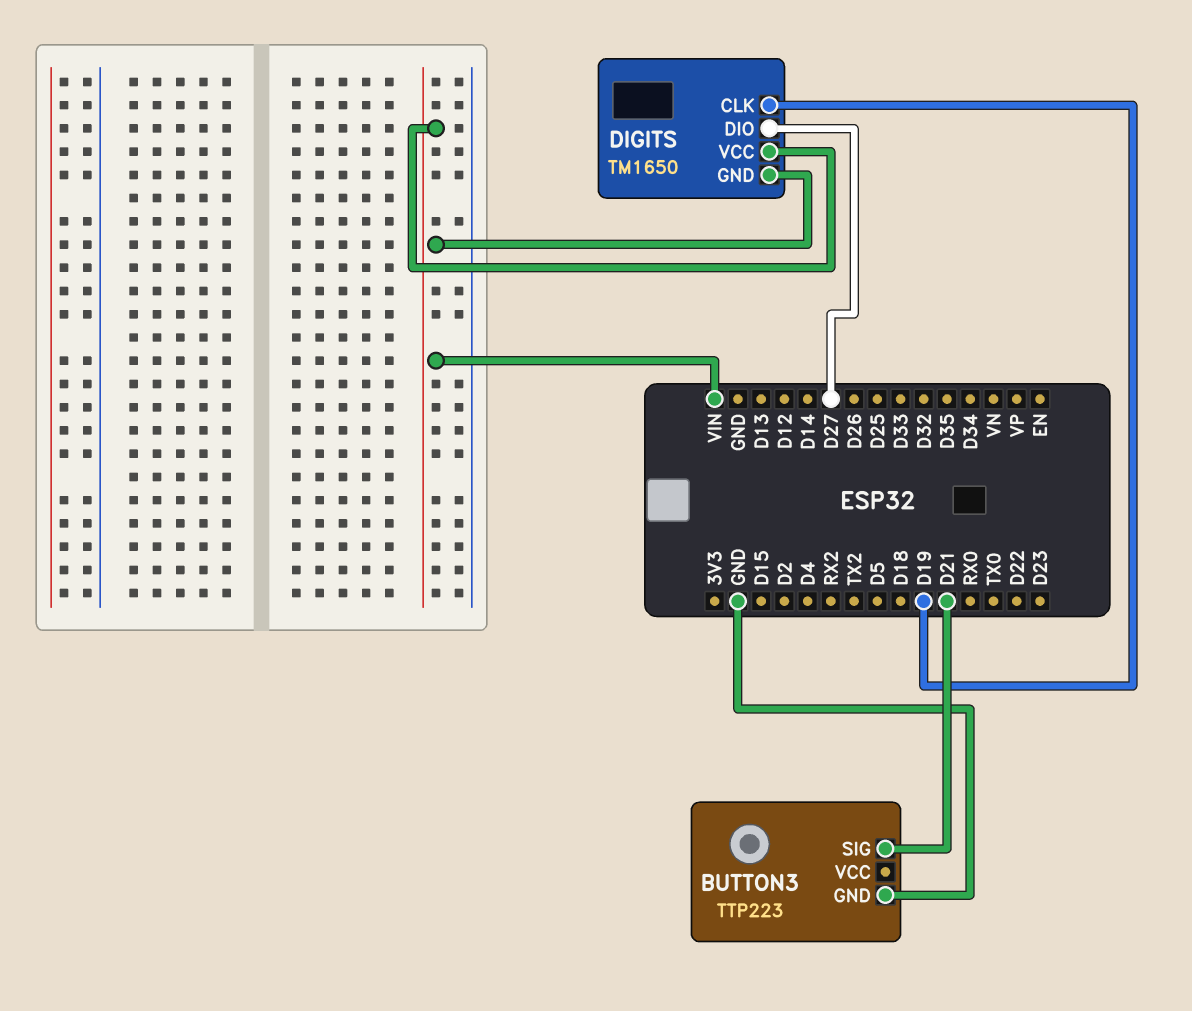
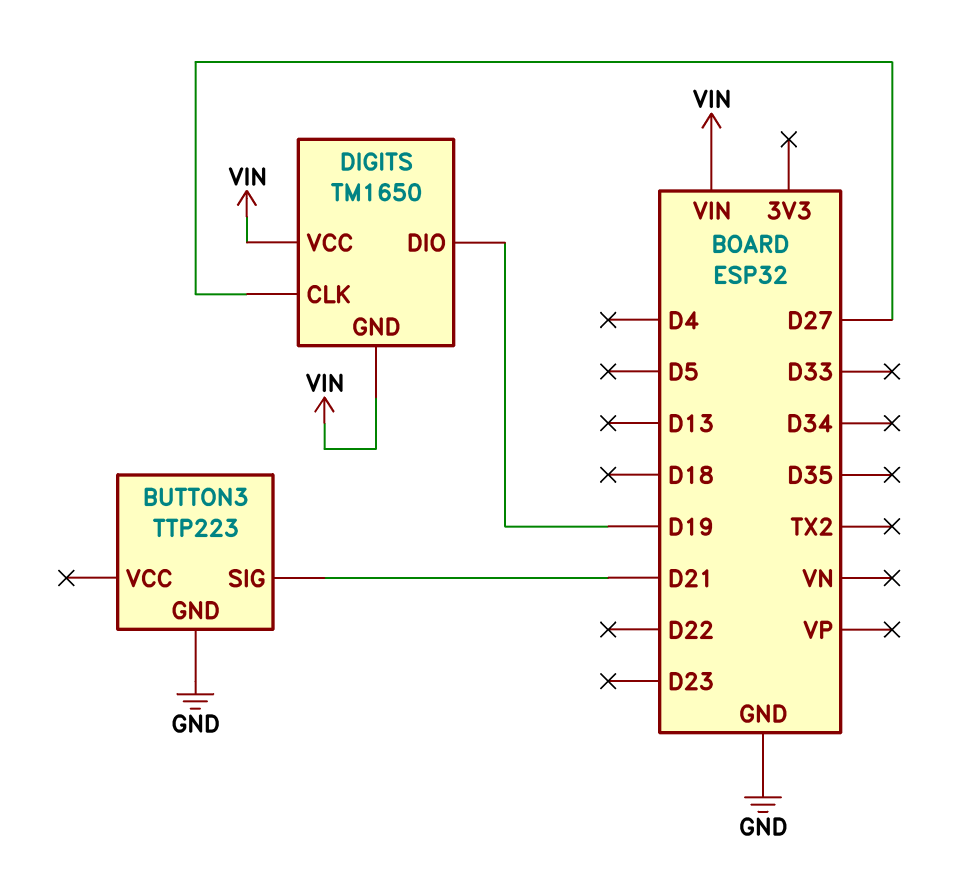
DIGITS pin CLK: D19 -> D27
DIGITS pin DIO: D27 -> D19

